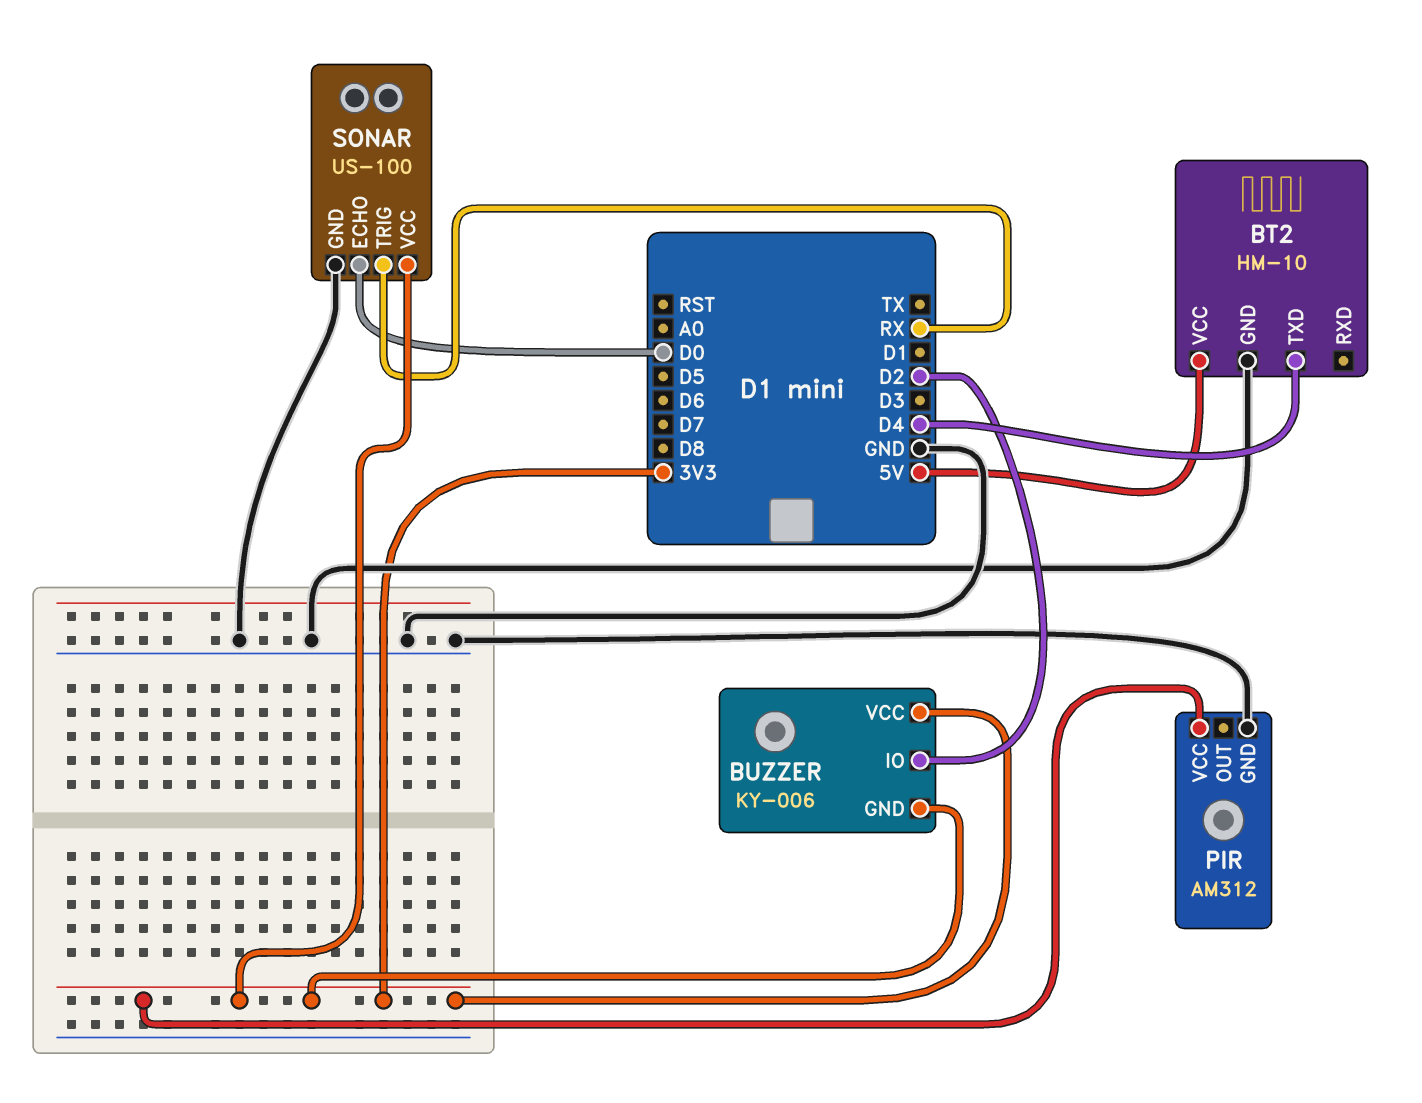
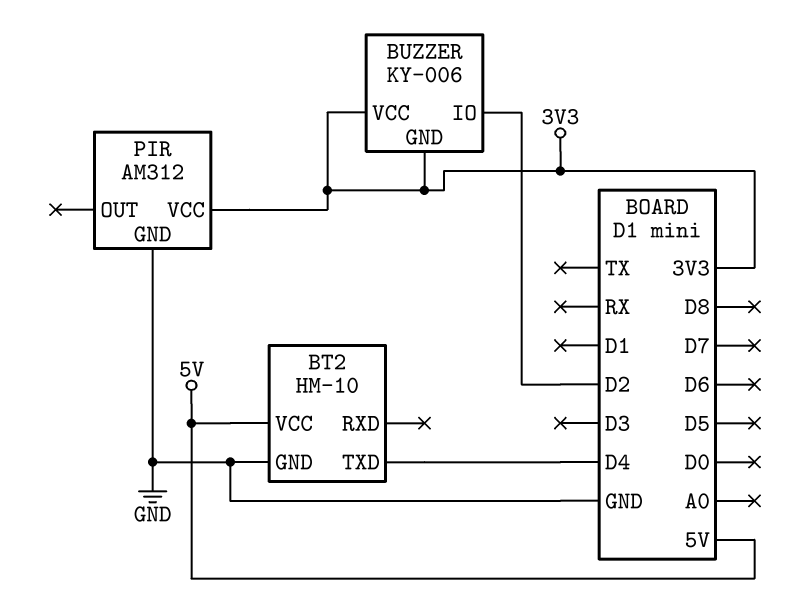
SONAR: US-100 -> none
SONAR pin ECHO: D0 -> none
SONAR pin GND: GND -> none
SONAR pin TRIG: RX -> none
SONAR pin VCC: 3V3 -> none

